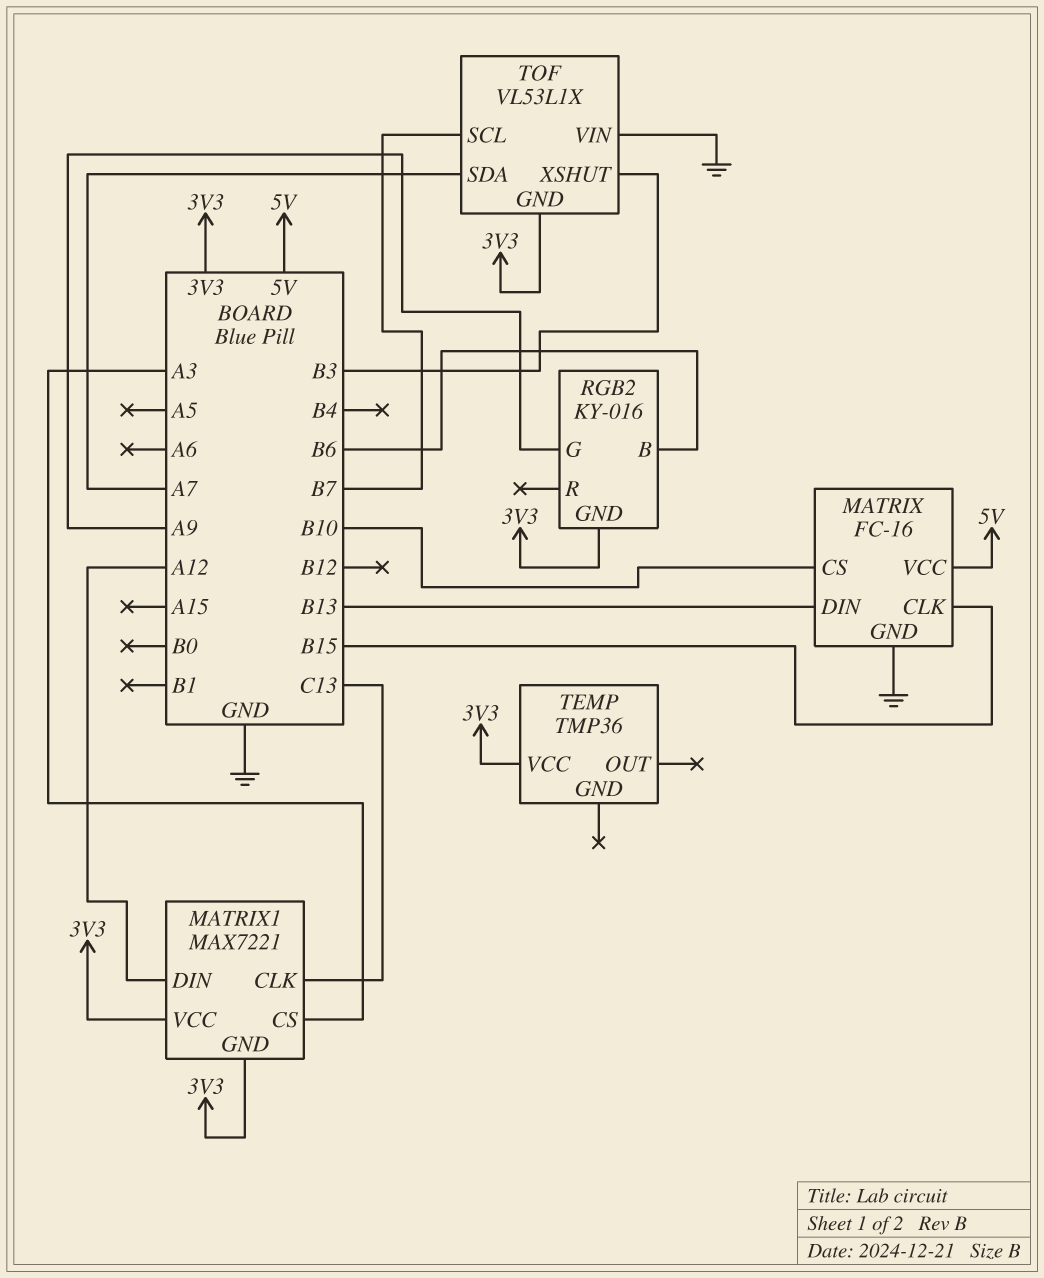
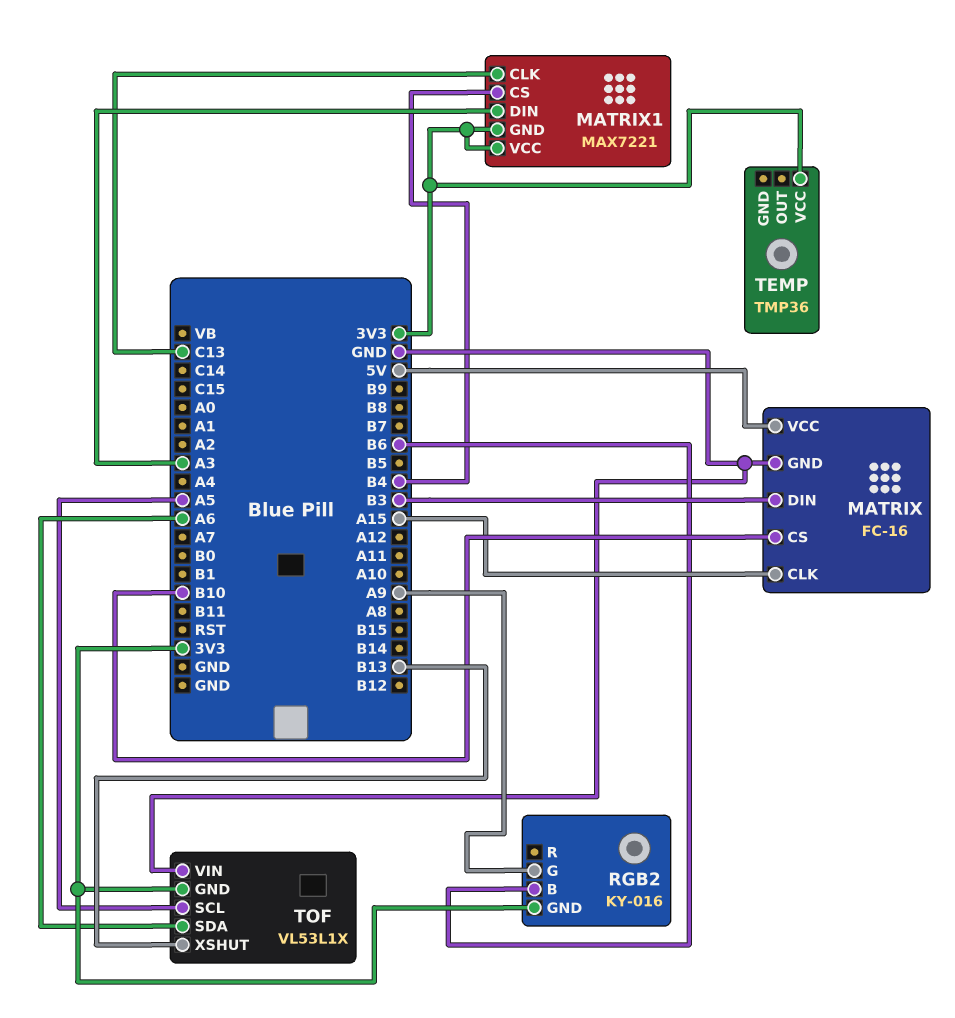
MATRIX pin CLK: B15 -> A15
MATRIX pin DIN: B13 -> B3
MATRIX1 pin CS: A3 -> B4
MATRIX1 pin DIN: A12 -> A3
TOF pin SCL: B7 -> A5
TOF pin SDA: A7 -> A6
TOF pin XSHUT: B3 -> B13

